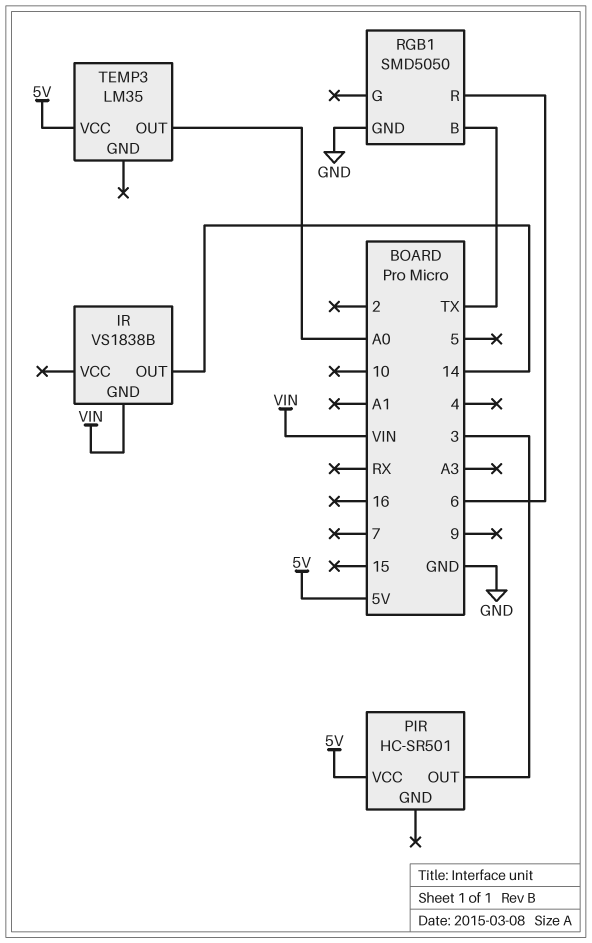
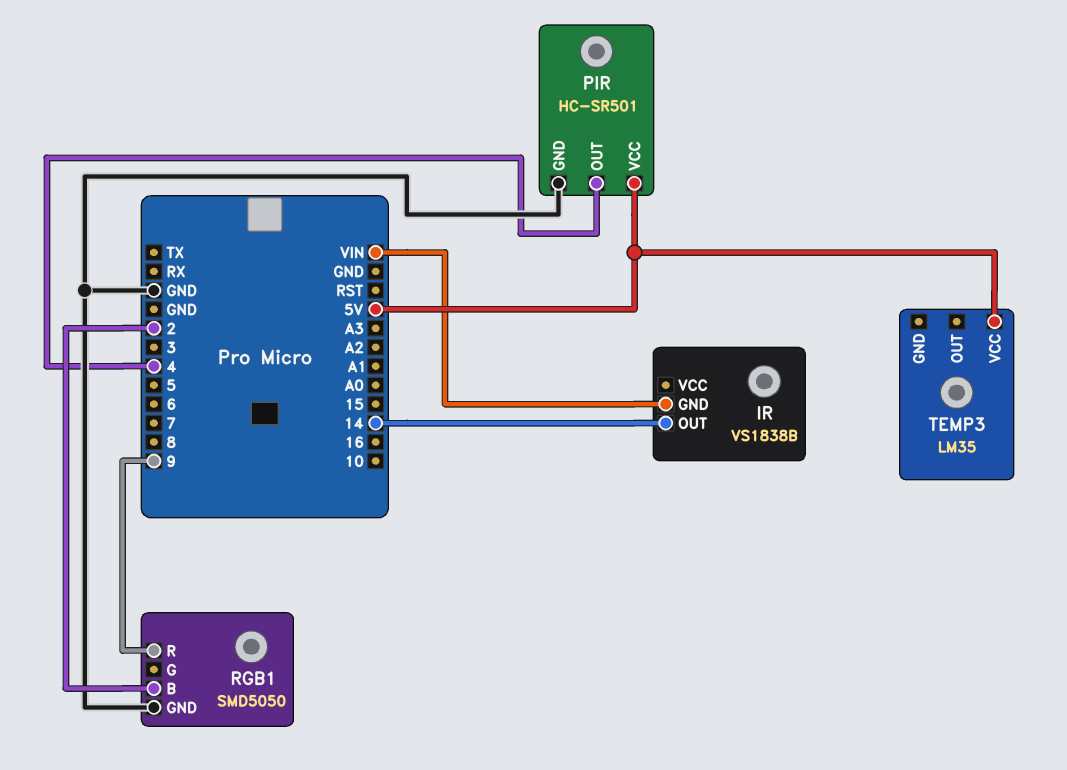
PIR pin GND: none -> GND
PIR pin OUT: 3 -> 4
RGB1 pin B: TX -> 2
RGB1 pin R: 6 -> 9
TEMP3 pin OUT: A0 -> none

